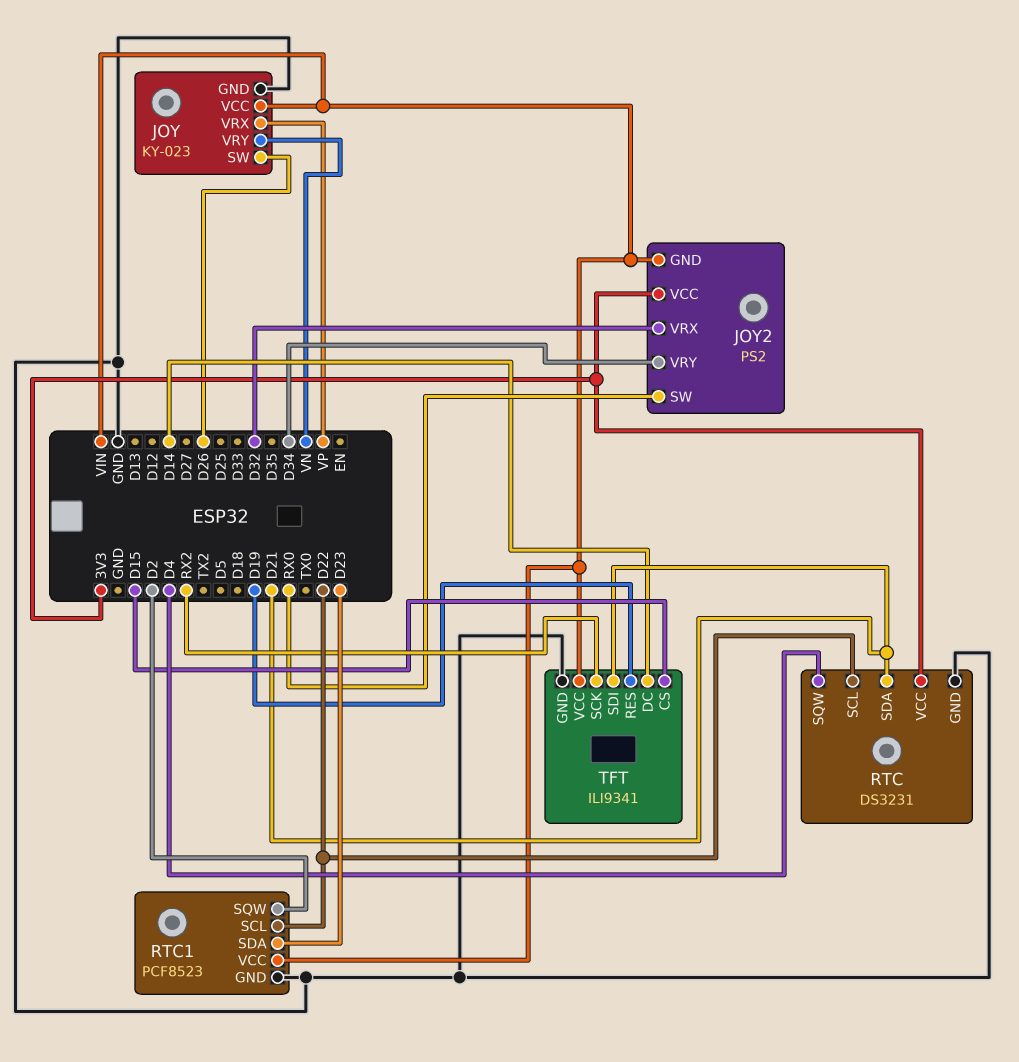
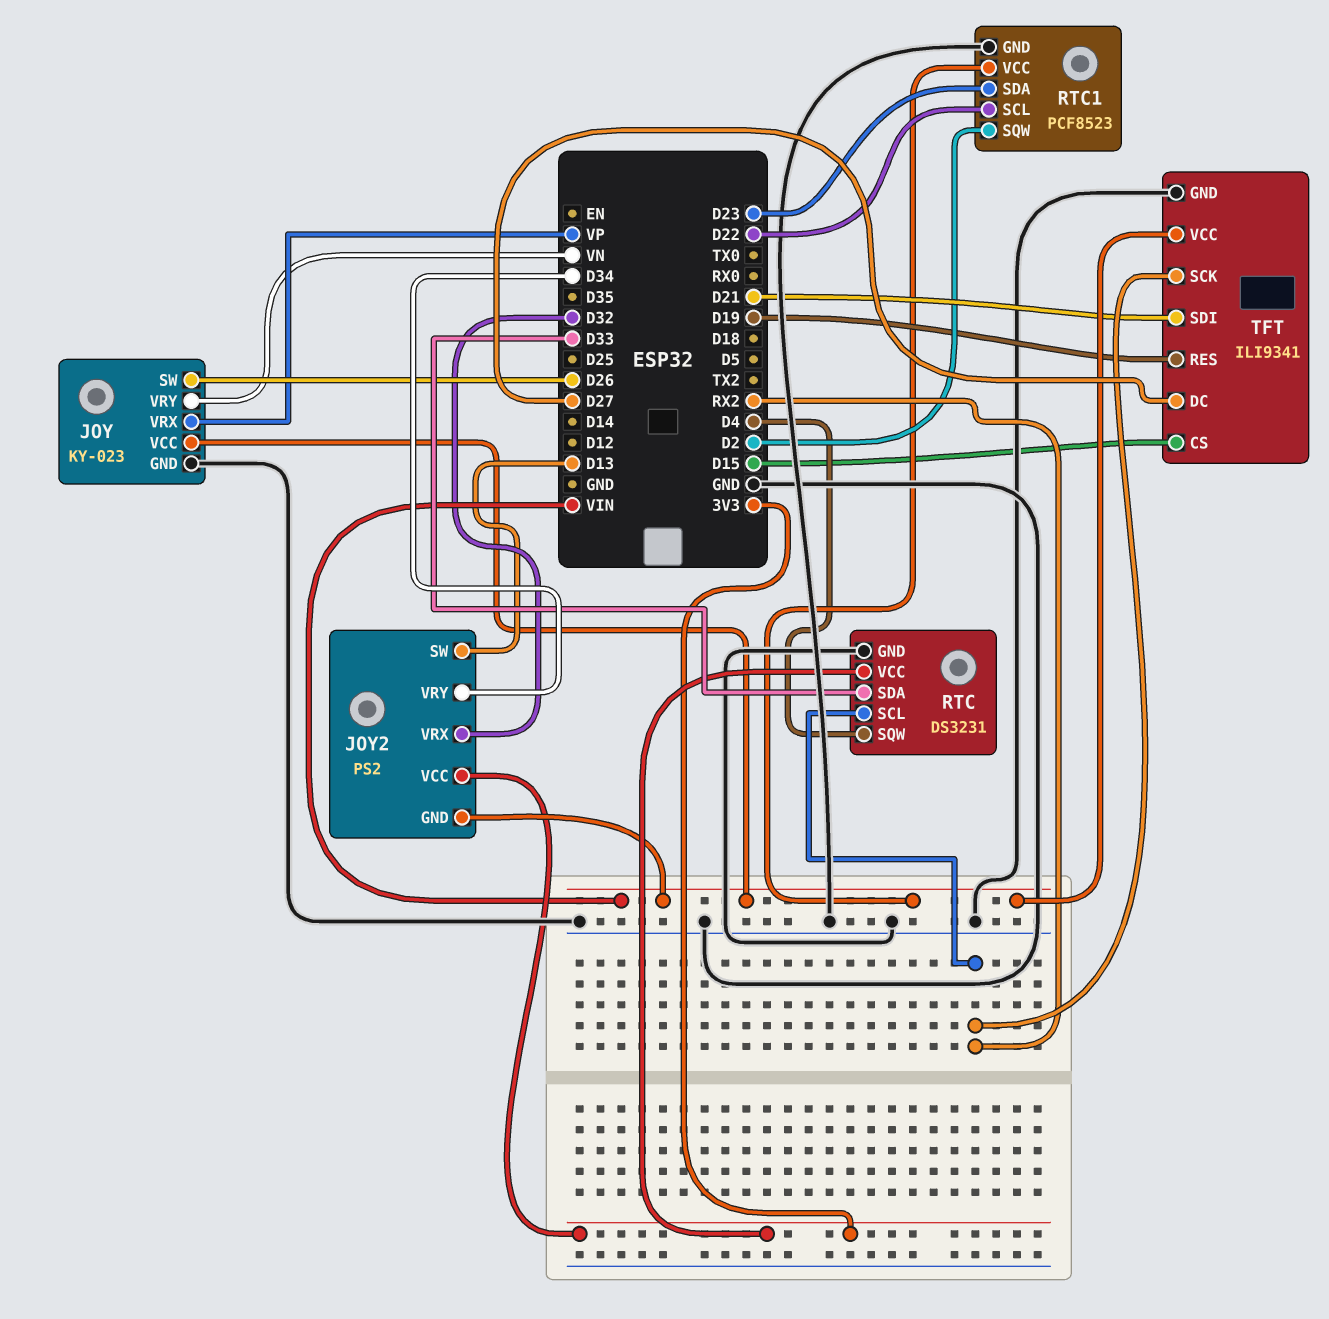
JOY2 pin SW: RX0 -> D13
RTC pin SCL: D22 -> RX2
RTC pin SDA: D21 -> D33
TFT pin DC: D14 -> D27

